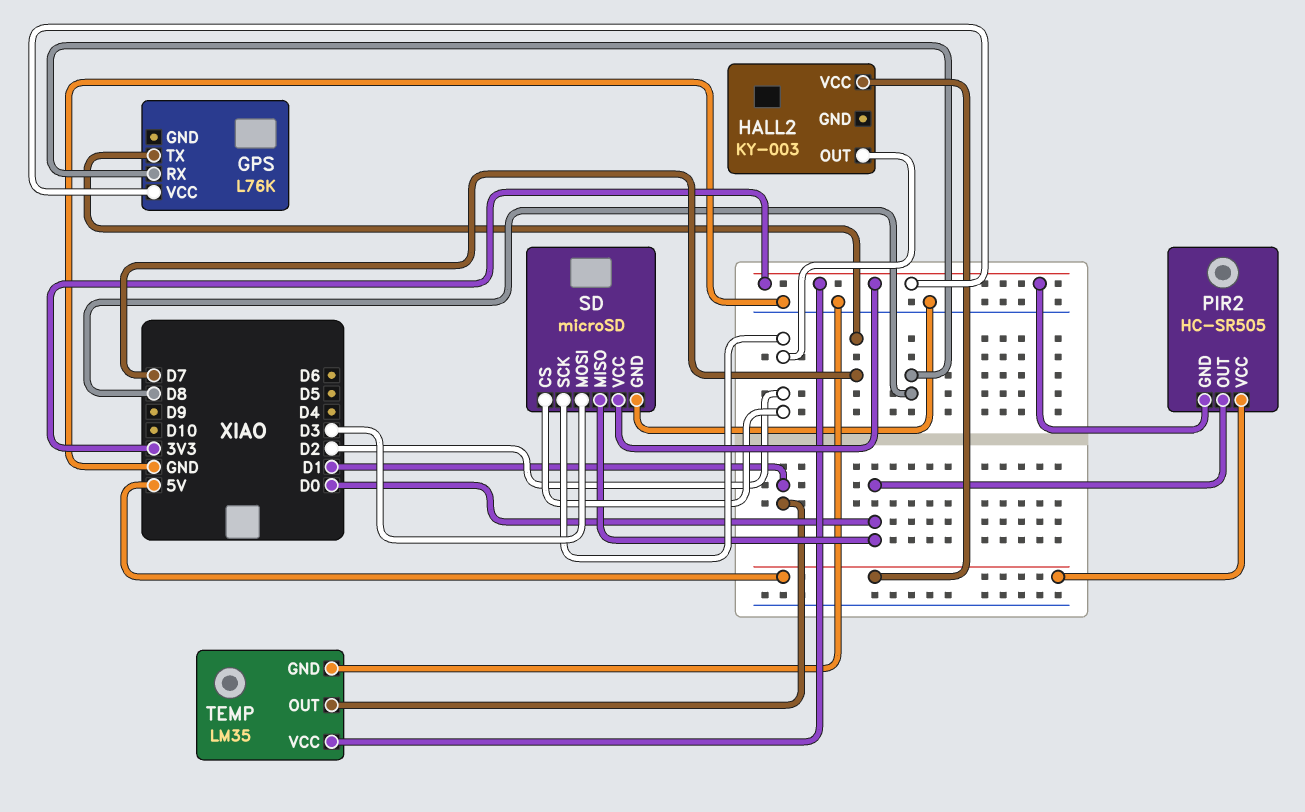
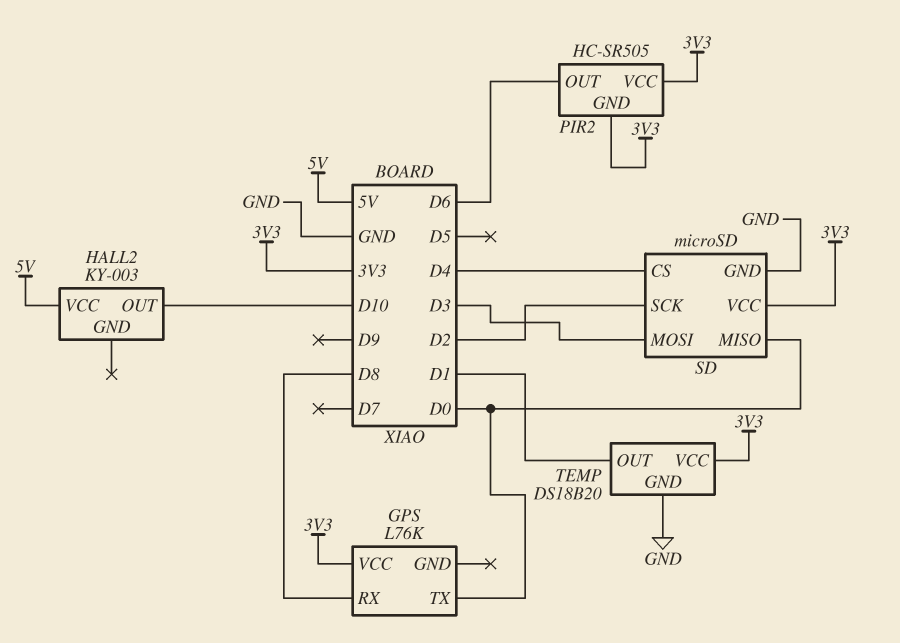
GPS pin TX: D7 -> D0
HALL2 pin OUT: D2 -> D10
PIR2 pin OUT: D0 -> D6
PIR2 pin VCC: 5V -> 3V3
SD pin CS: D2 -> D4
TEMP: LM35 -> DS18B20

